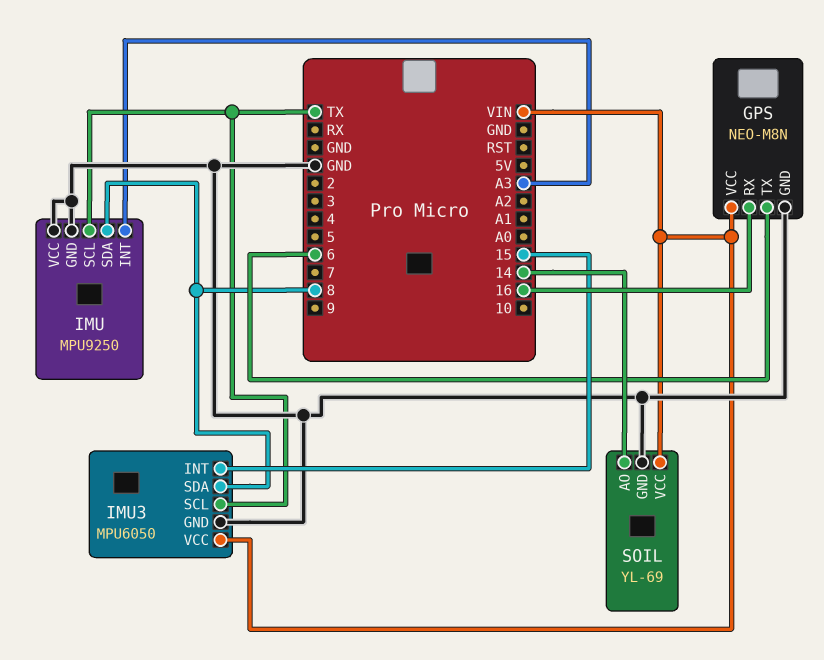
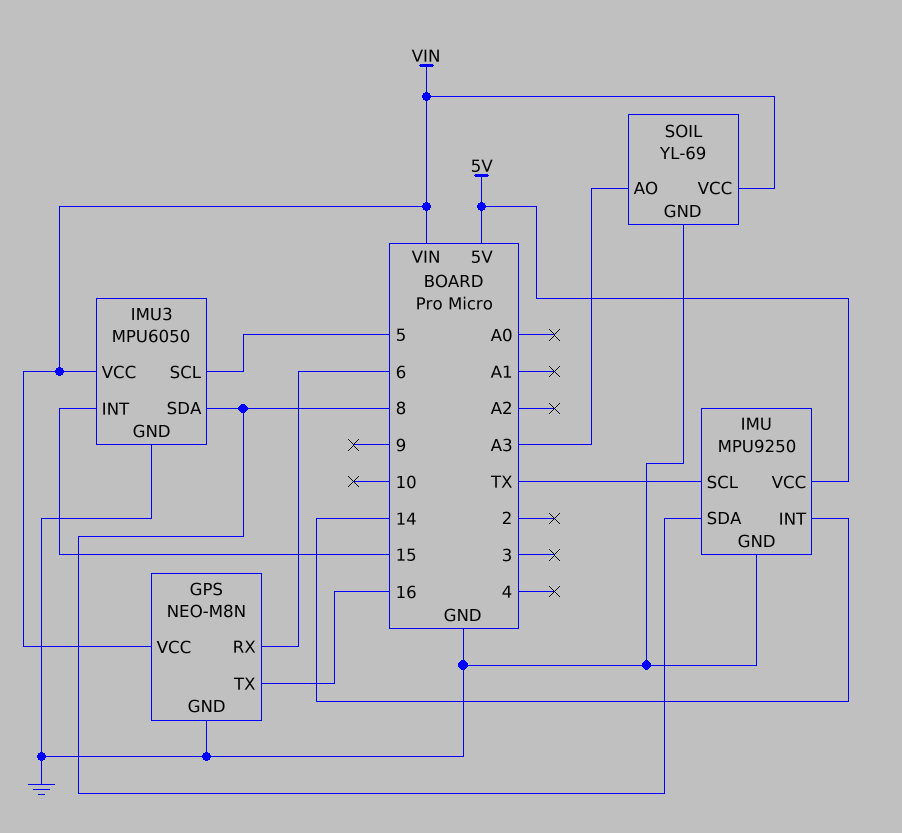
GPS pin RX: 16 -> 6
GPS pin TX: 6 -> 16
IMU pin INT: A3 -> 14
IMU pin VCC: GND -> 5V
IMU3 pin SCL: TX -> 5
SOIL pin AO: 14 -> A3

